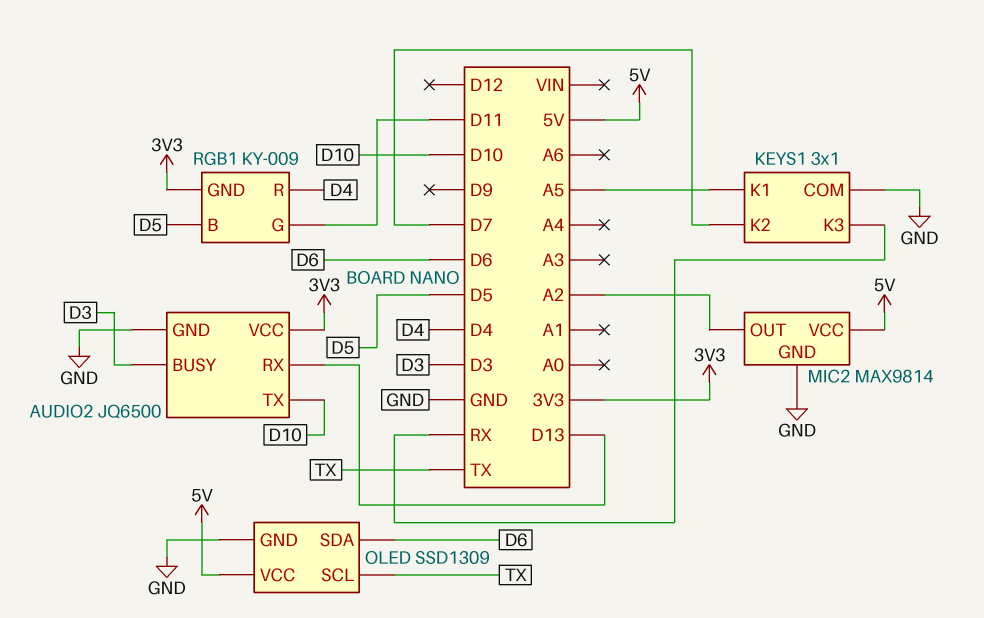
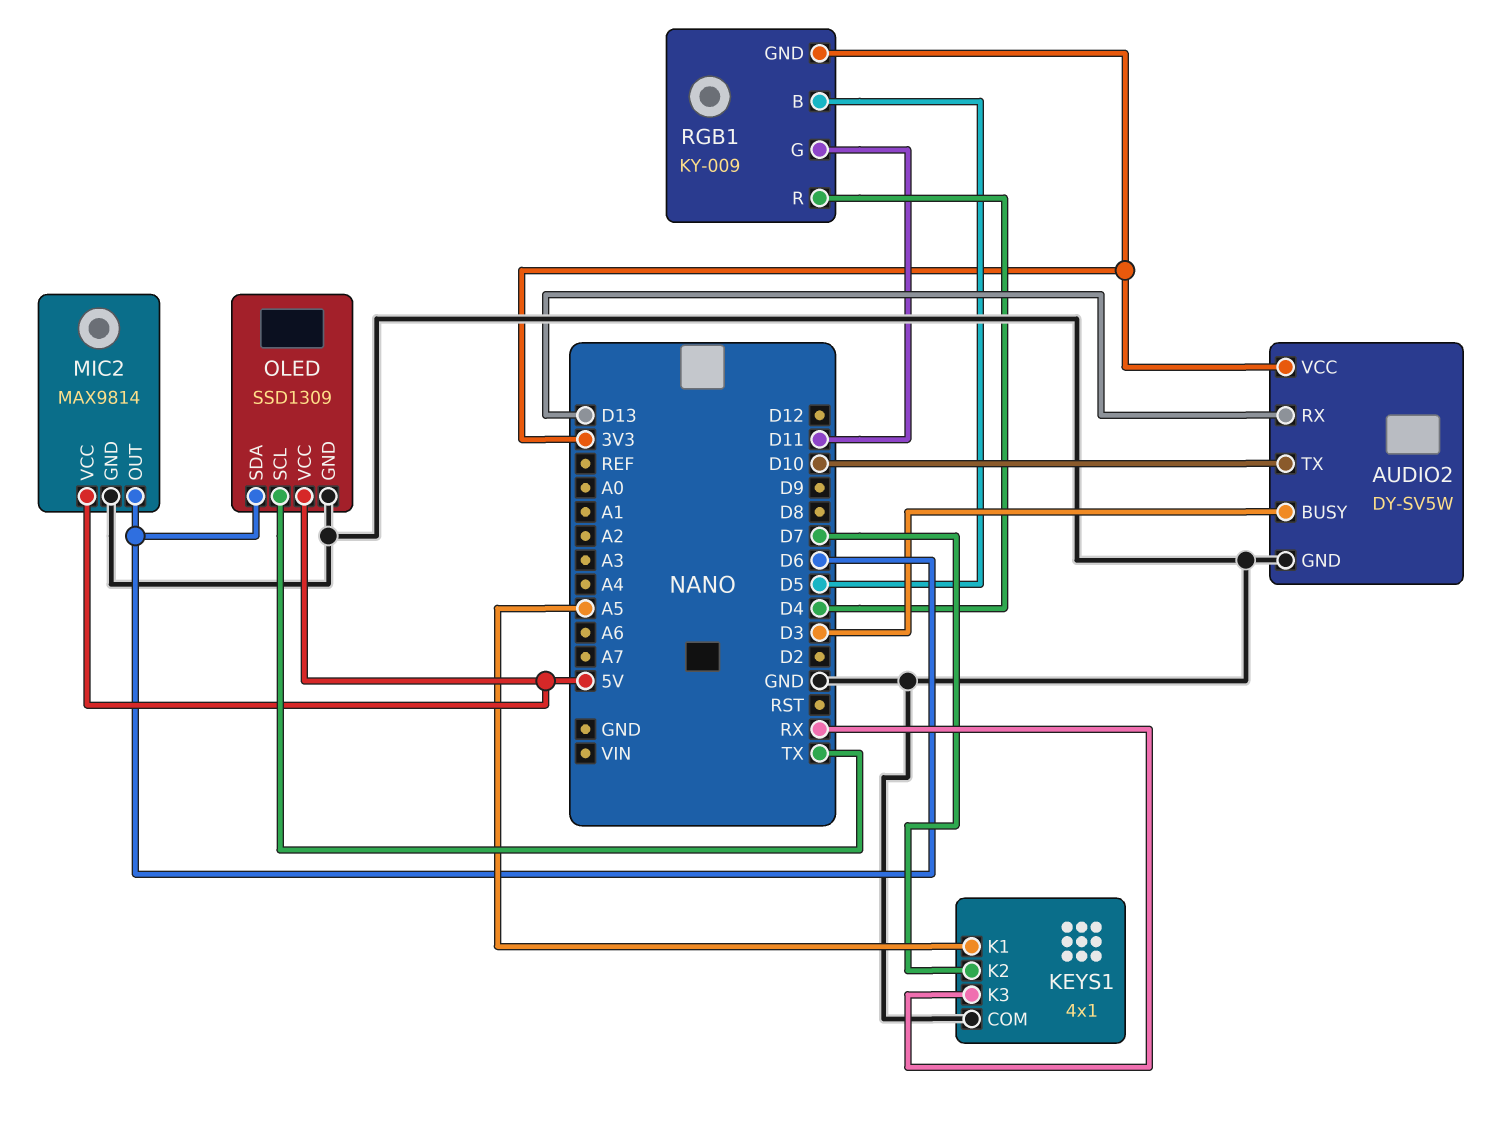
AUDIO2: JQ6500 -> DY-SV5W
KEYS1: 3x1 -> 4x1
MIC2 pin OUT: A2 -> D6

